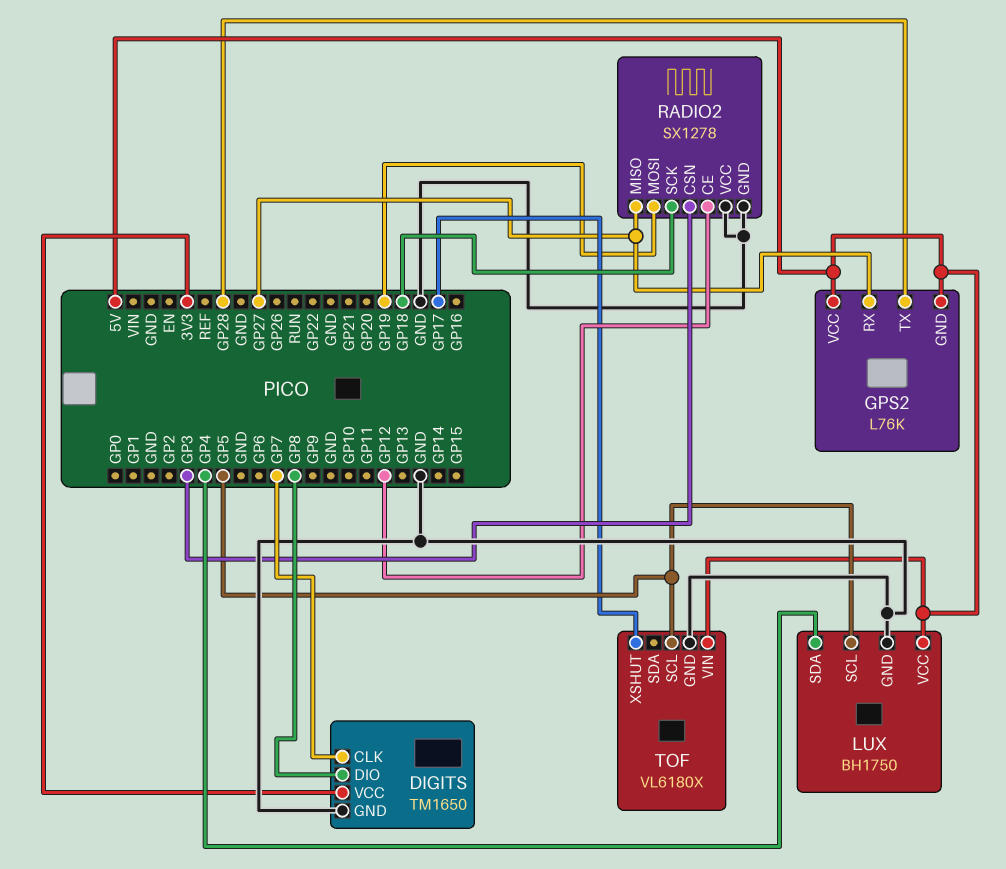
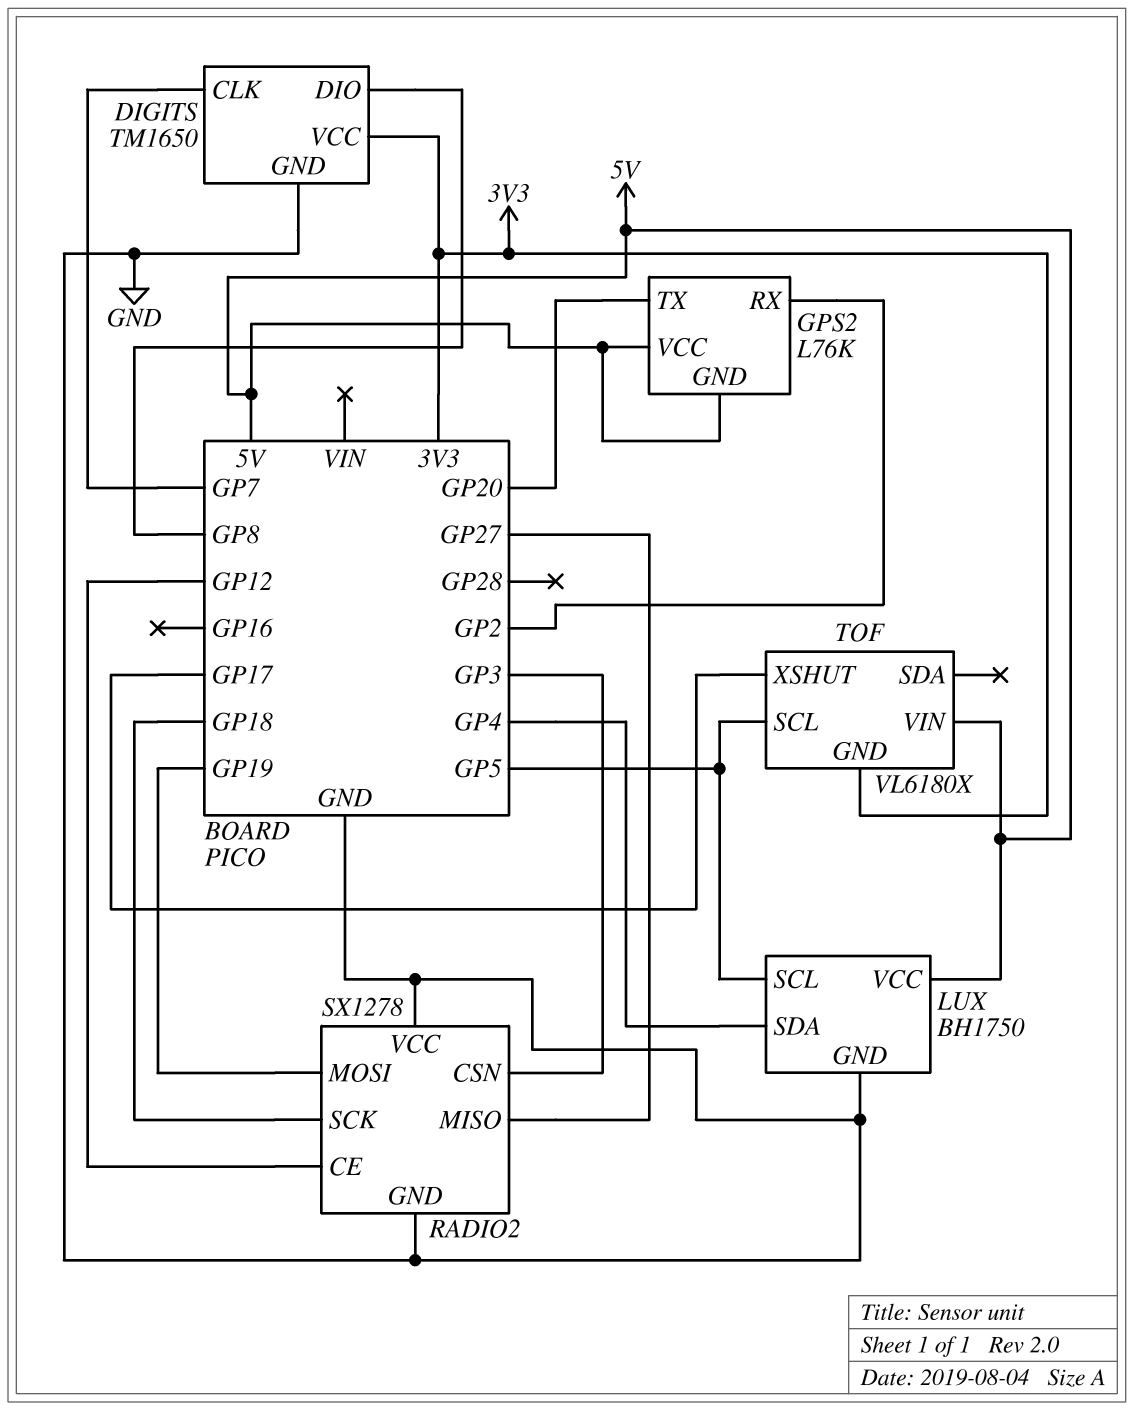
GPS2 pin RX: GP27 -> GP2
GPS2 pin TX: GP28 -> GP20
TOF pin GND: GND -> 3V3

